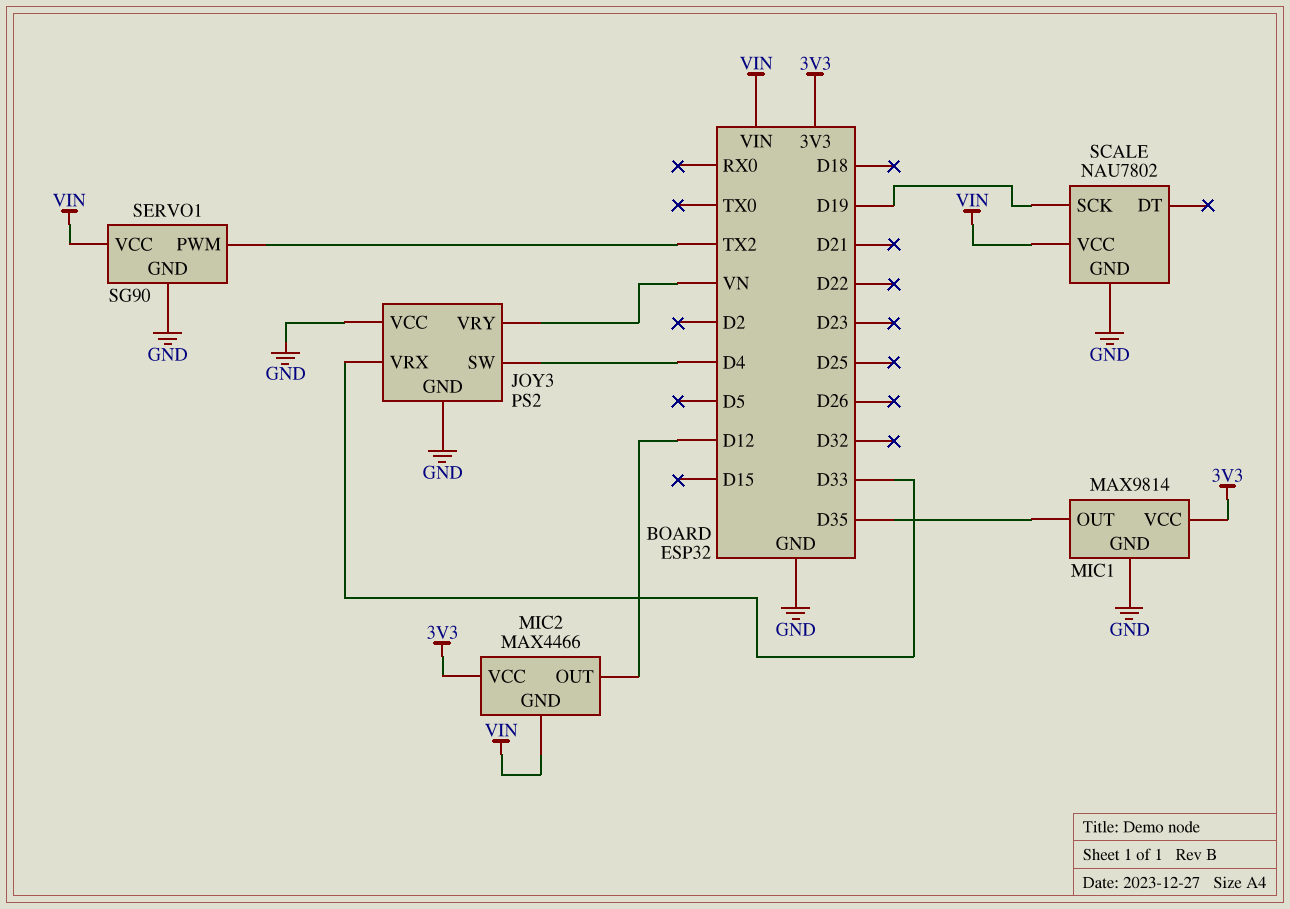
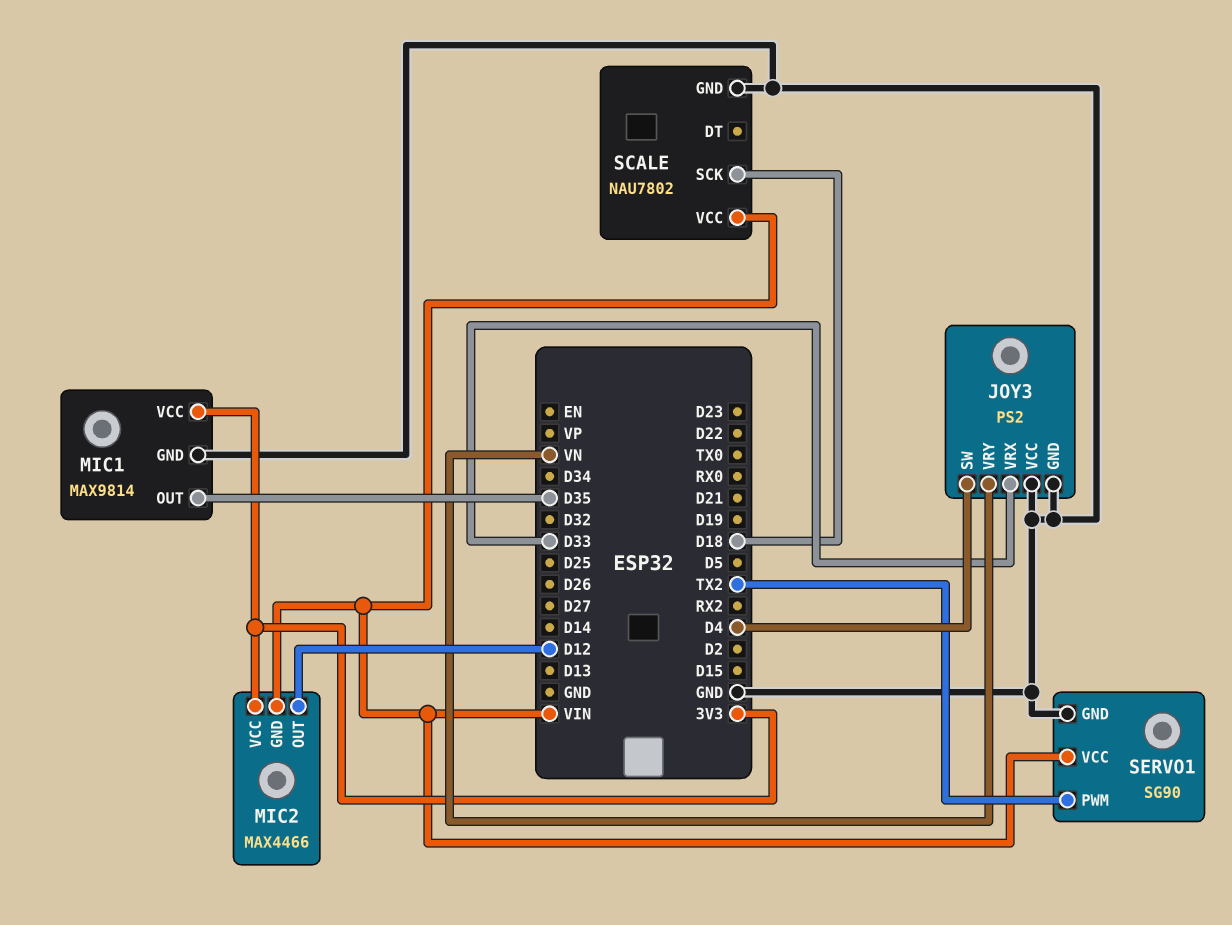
SCALE pin SCK: D19 -> D18

